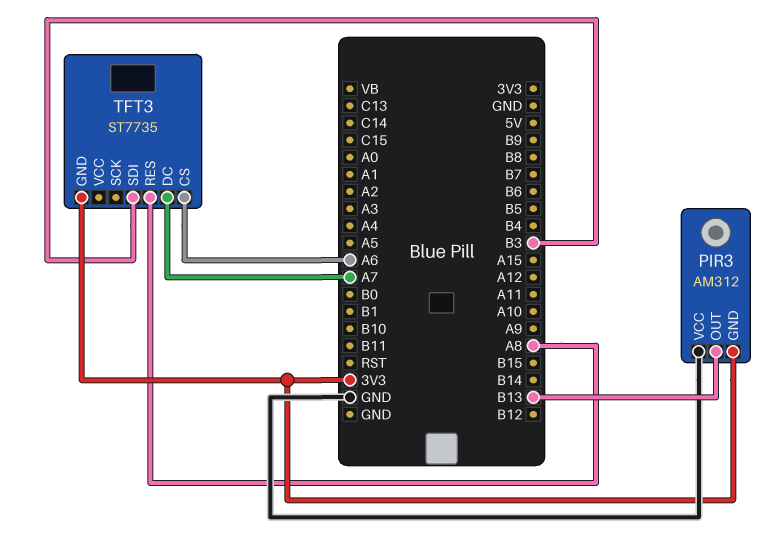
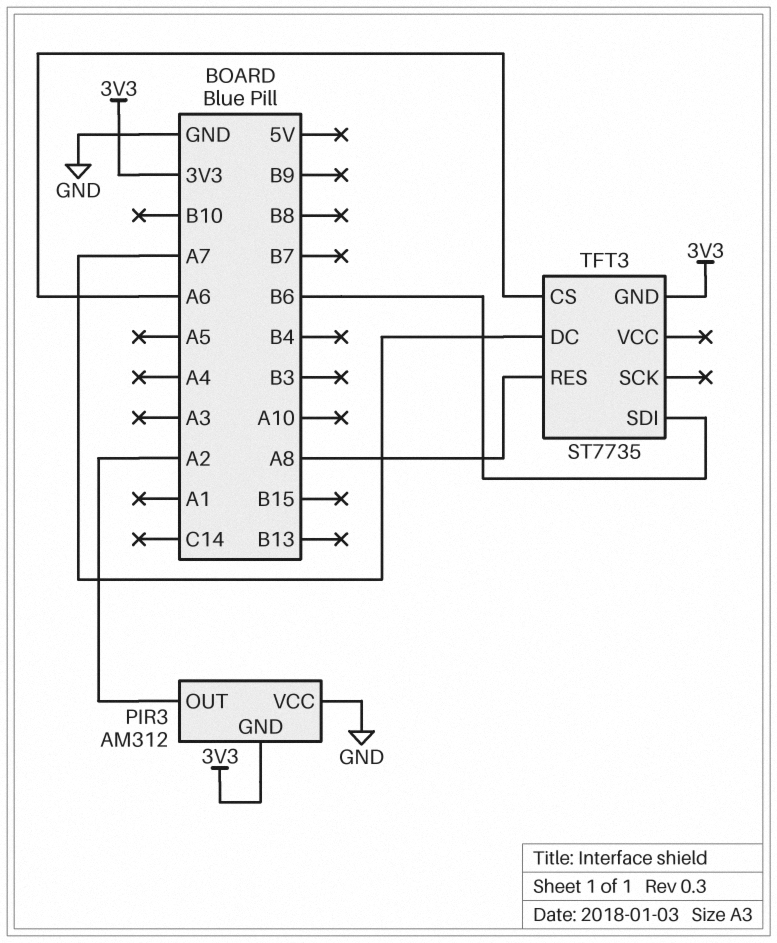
PIR3 pin OUT: B13 -> A2
TFT3 pin SDI: B3 -> B6

